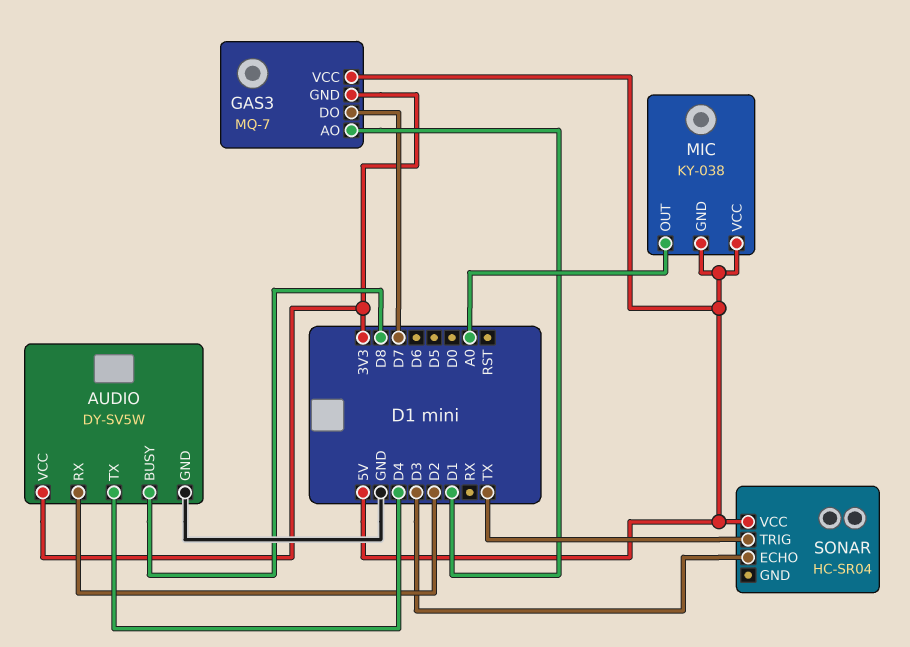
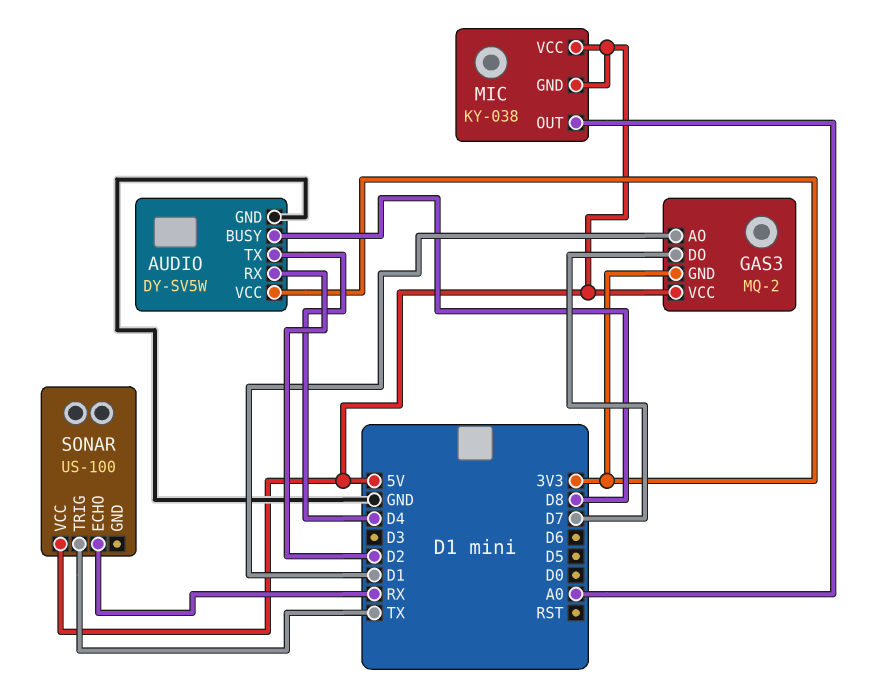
GAS3: MQ-7 -> MQ-2
SONAR: HC-SR04 -> US-100
SONAR pin ECHO: D3 -> RX

